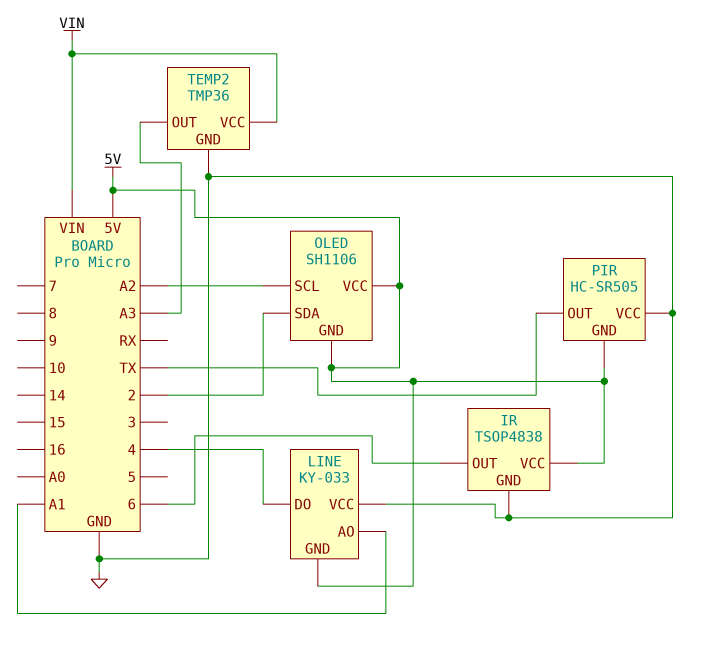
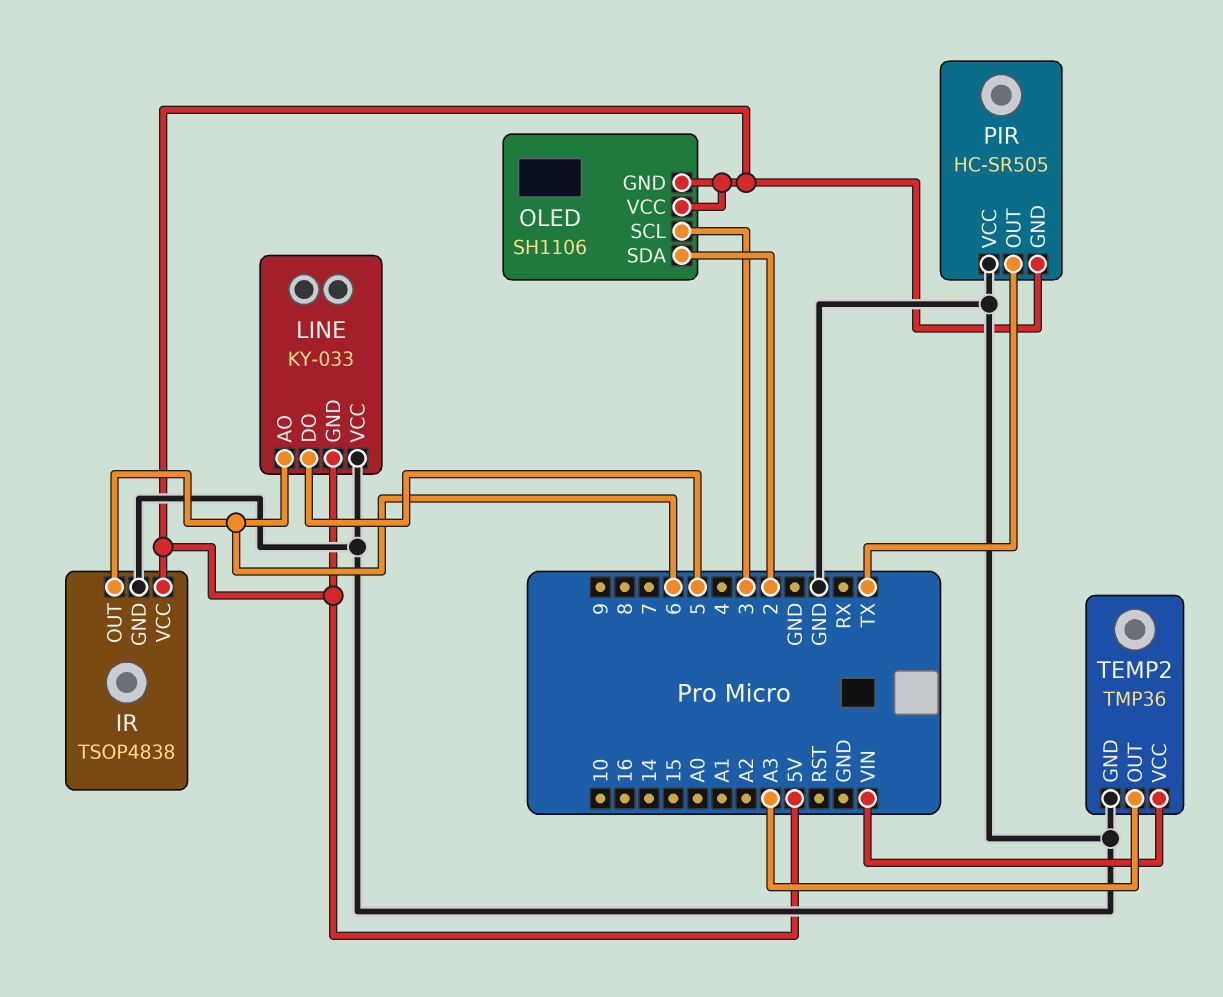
LINE pin AO: A1 -> 6
LINE pin DO: 4 -> 5
OLED pin SCL: A2 -> 3

